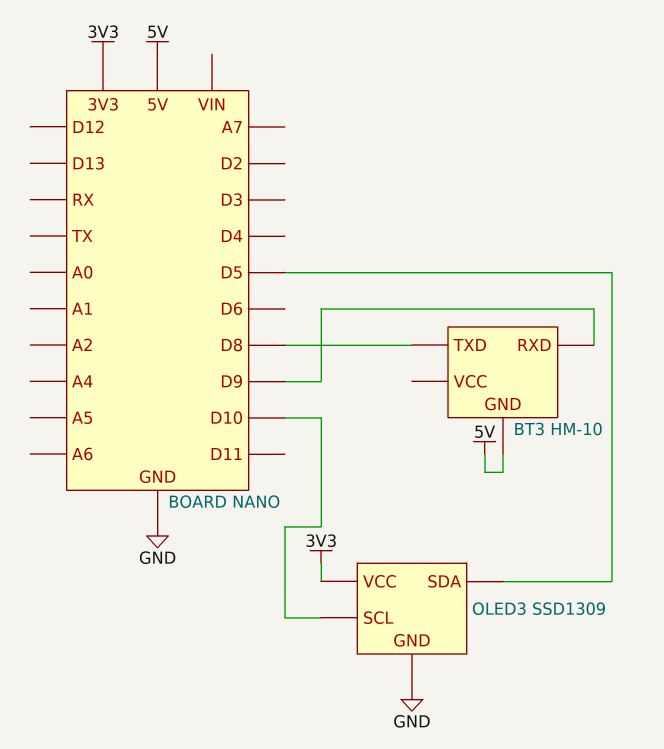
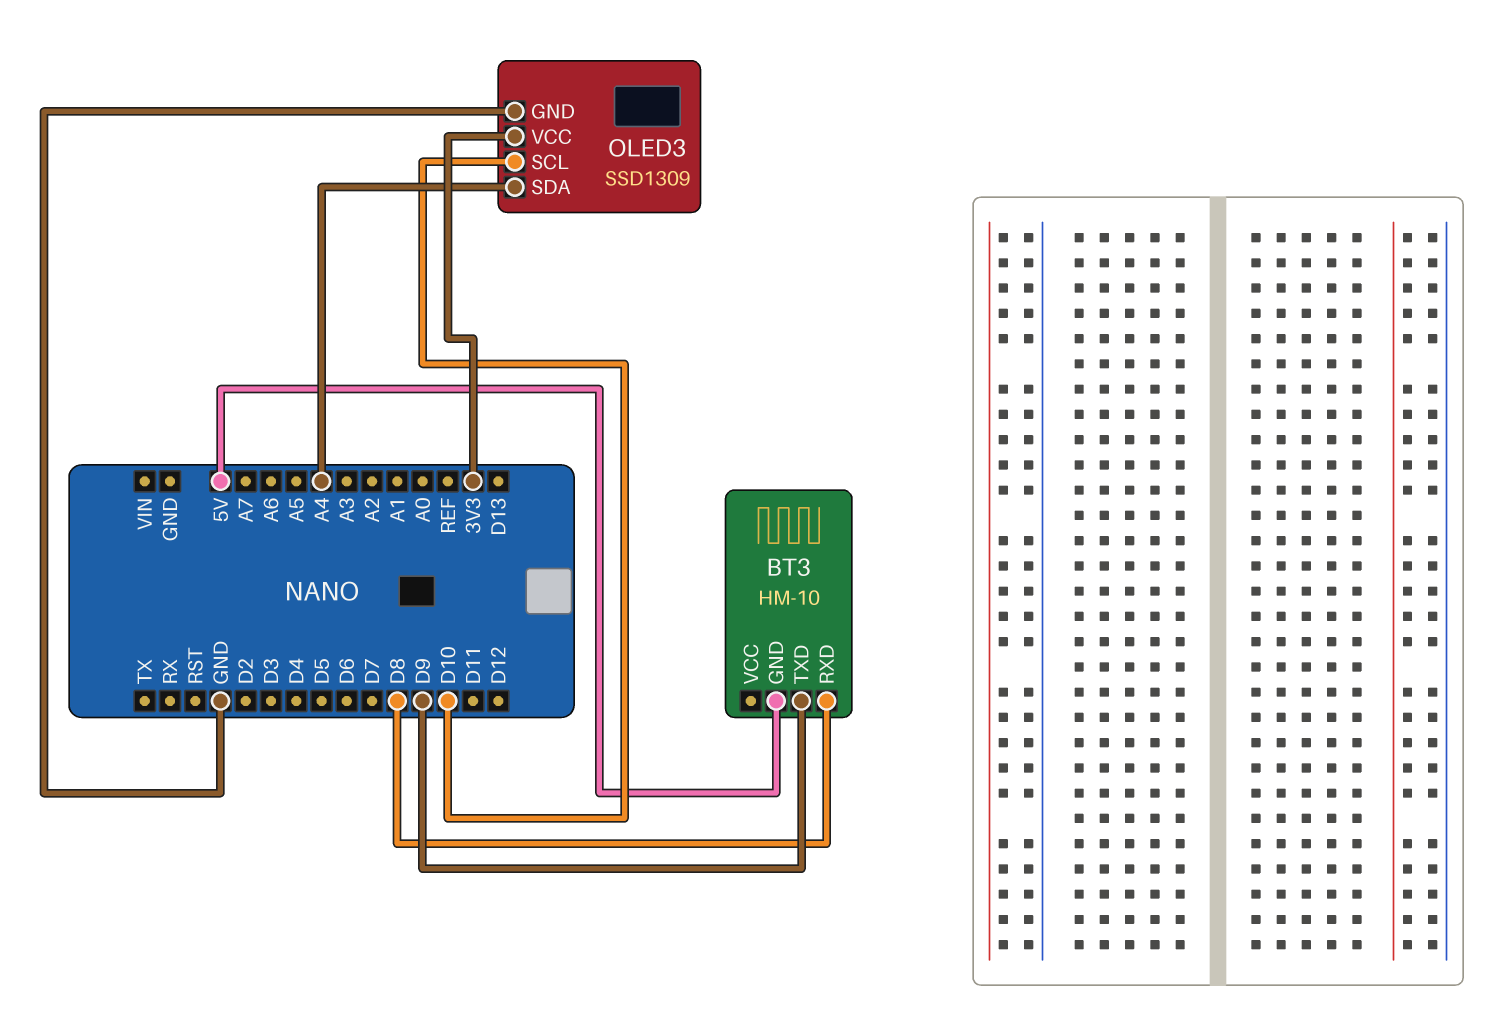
BT3 pin RXD: D9 -> D8
BT3 pin TXD: D8 -> D9
OLED3 pin SDA: D5 -> A4

